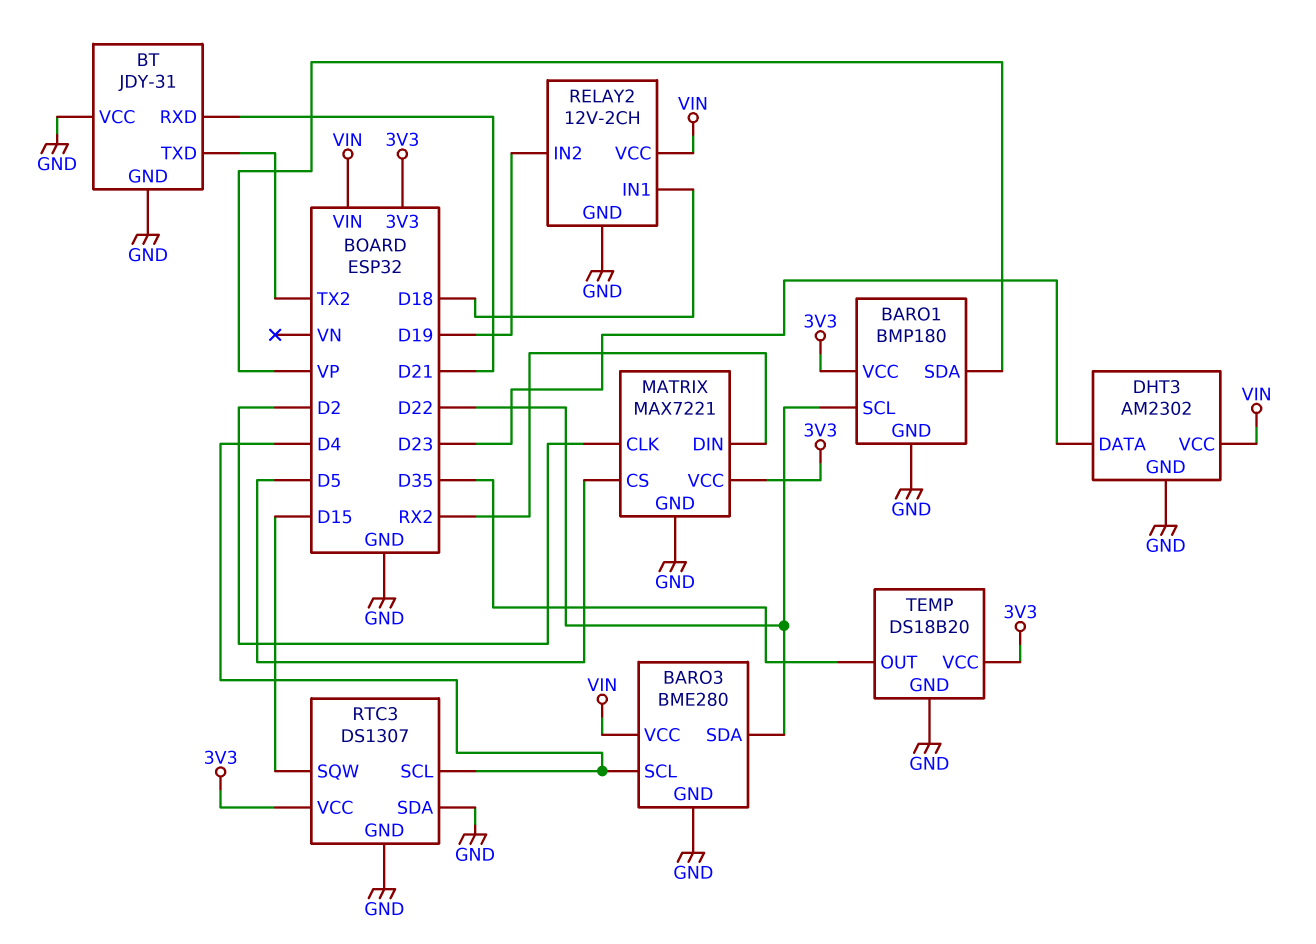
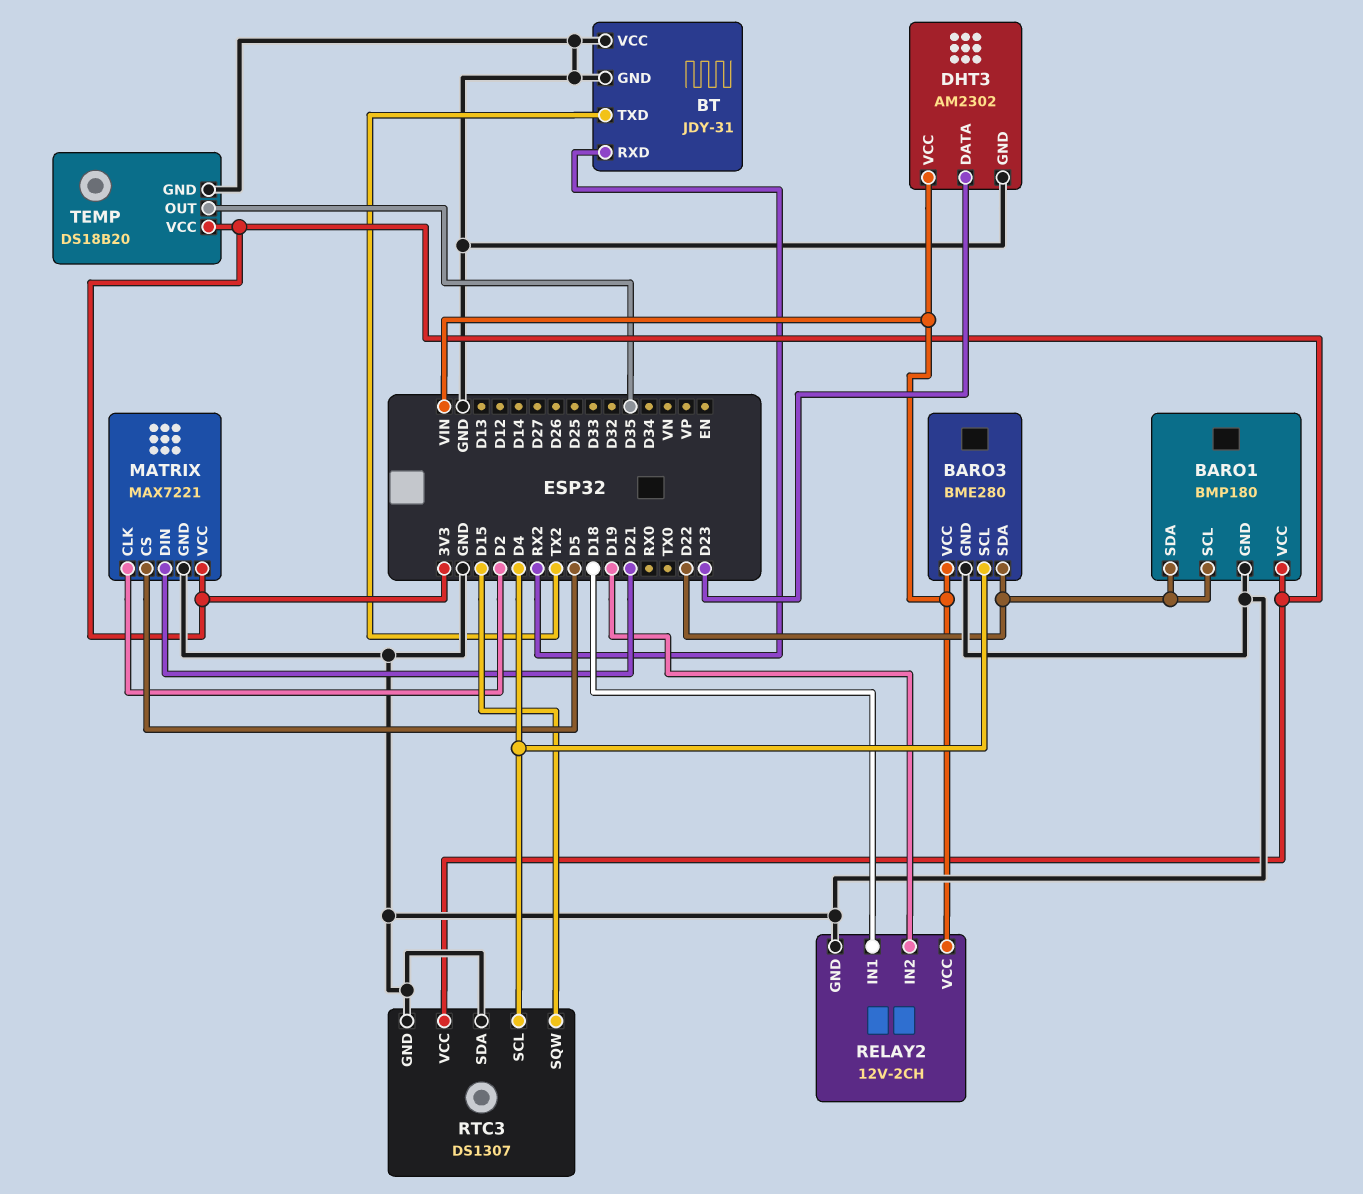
BARO1 pin SDA: VP -> D22
BT pin RXD: D21 -> RX2
MATRIX pin DIN: RX2 -> D21

